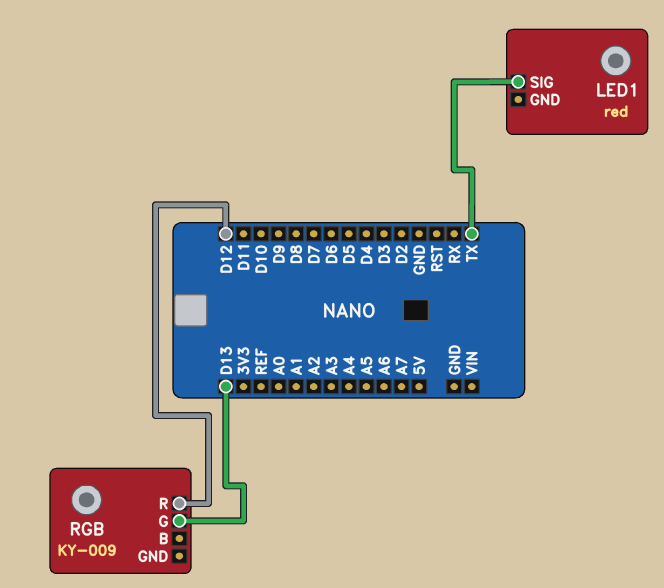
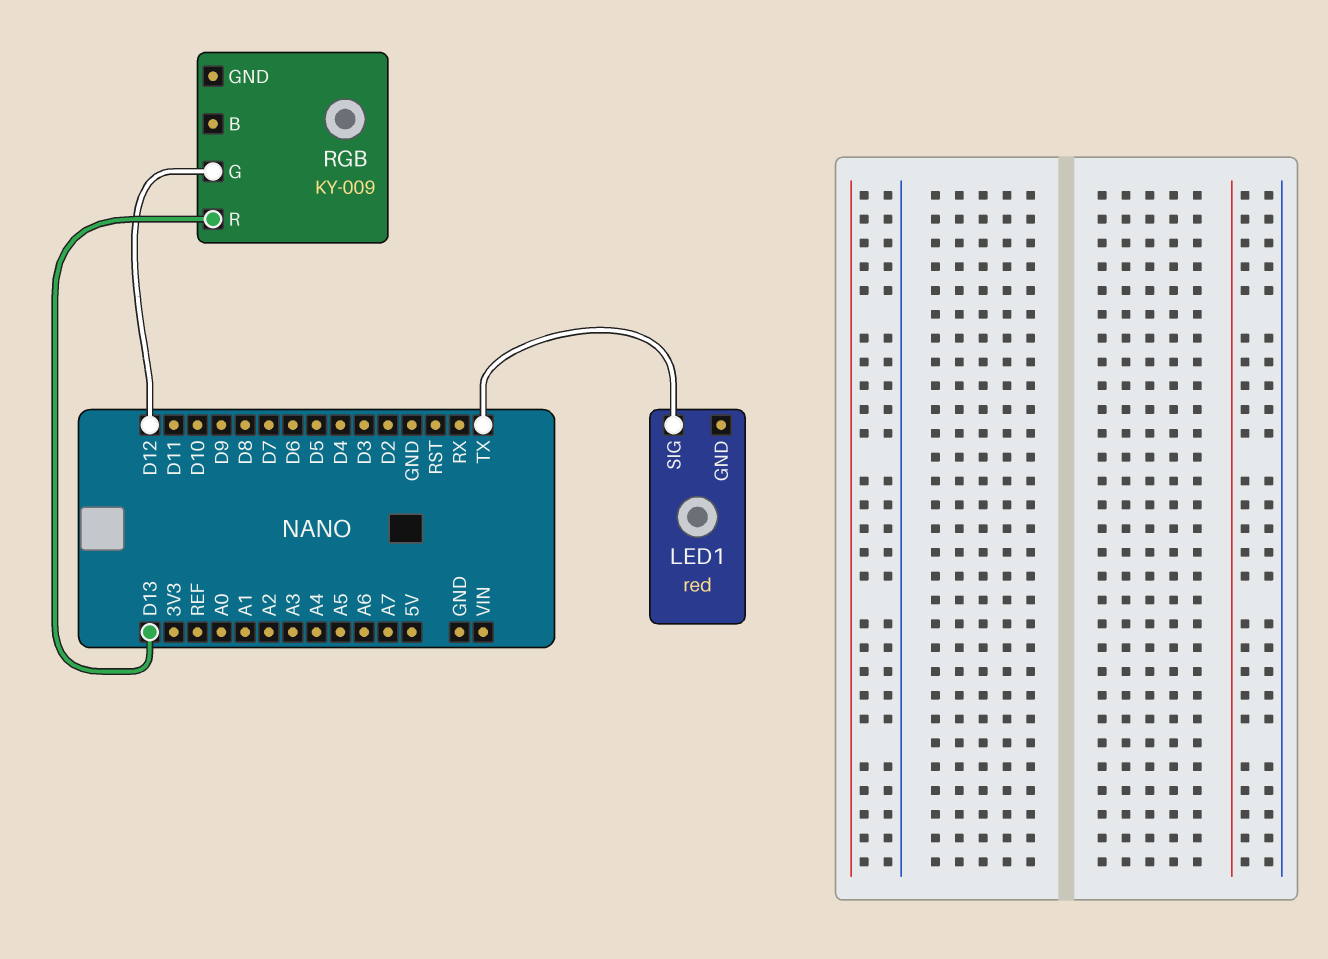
RGB pin G: D13 -> D12
RGB pin R: D12 -> D13

